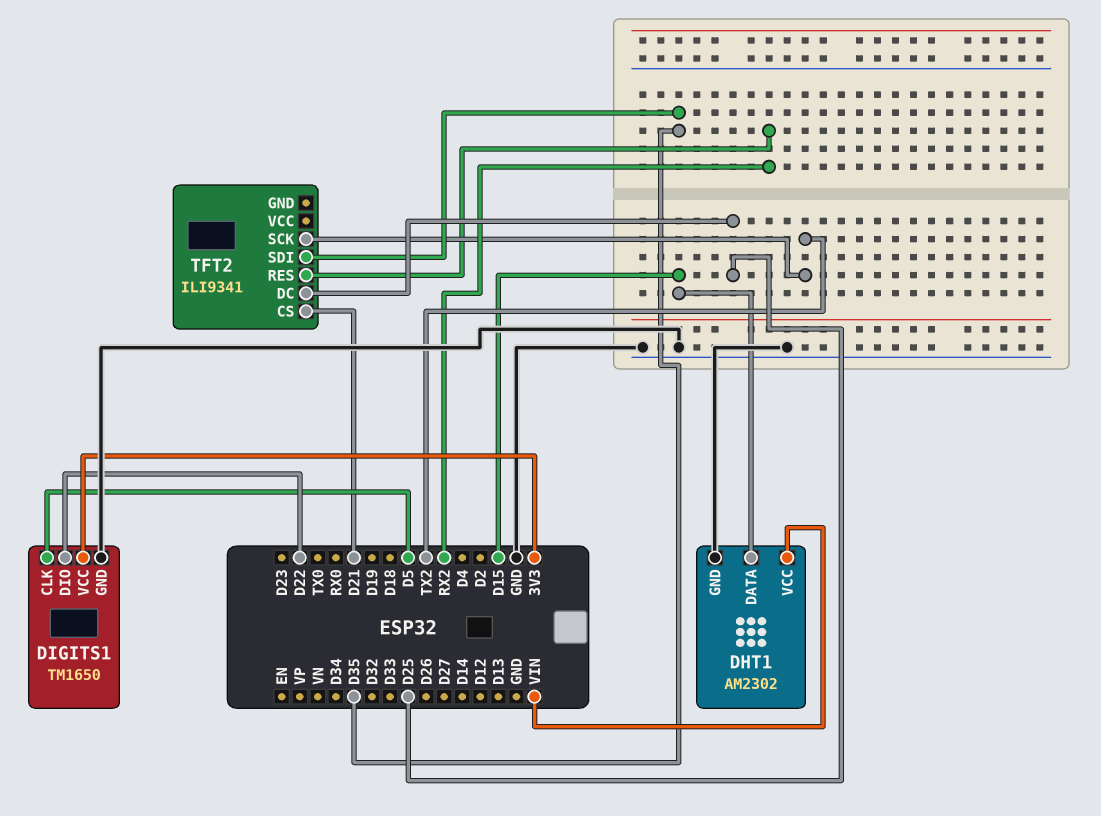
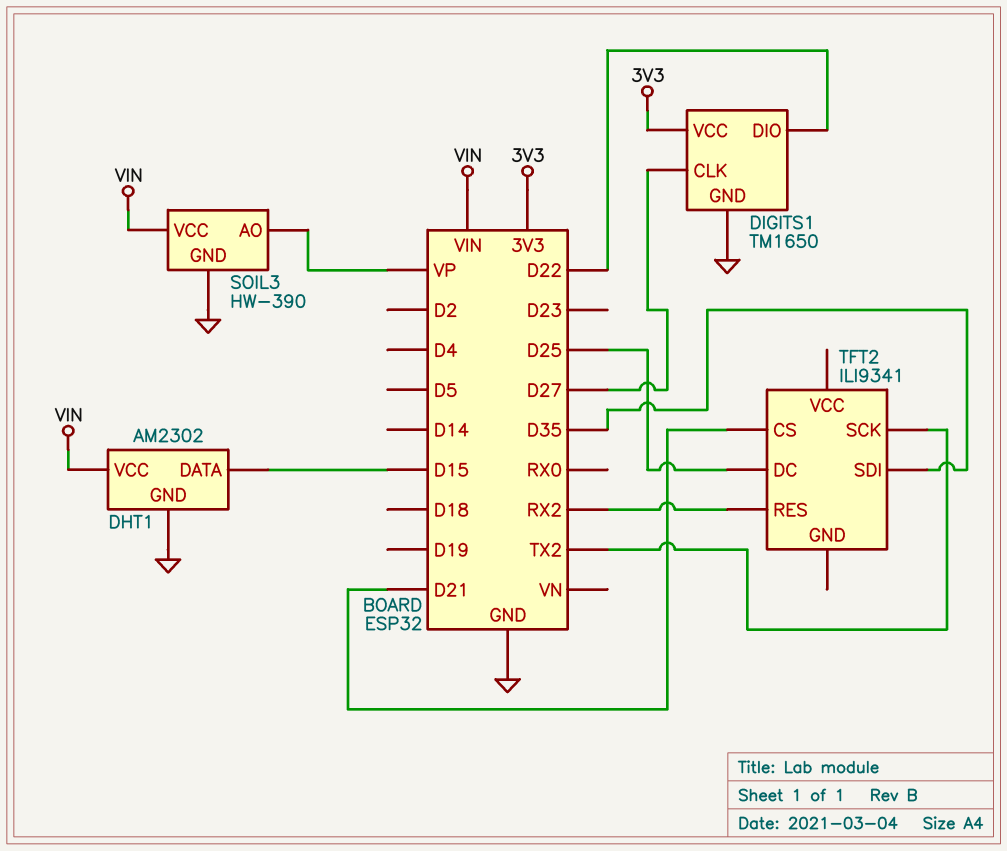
DIGITS1 pin CLK: D5 -> D27
SOIL3: none -> HW-390
SOIL3 pin AO: none -> VP
SOIL3 pin GND: none -> GND
SOIL3 pin VCC: none -> VIN

